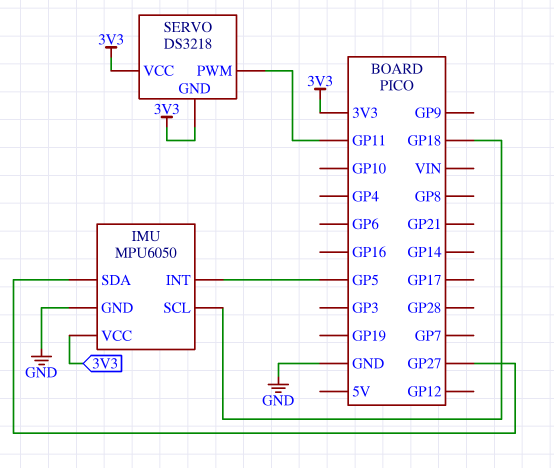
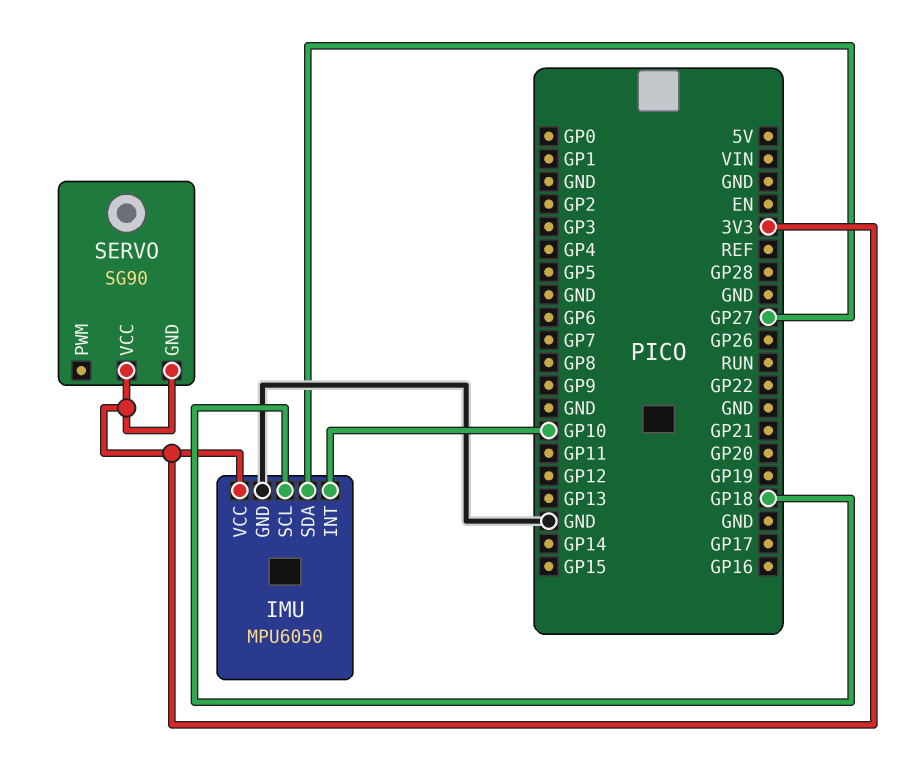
IMU pin INT: GP5 -> GP10
SERVO: DS3218 -> SG90
SERVO pin PWM: GP11 -> none

